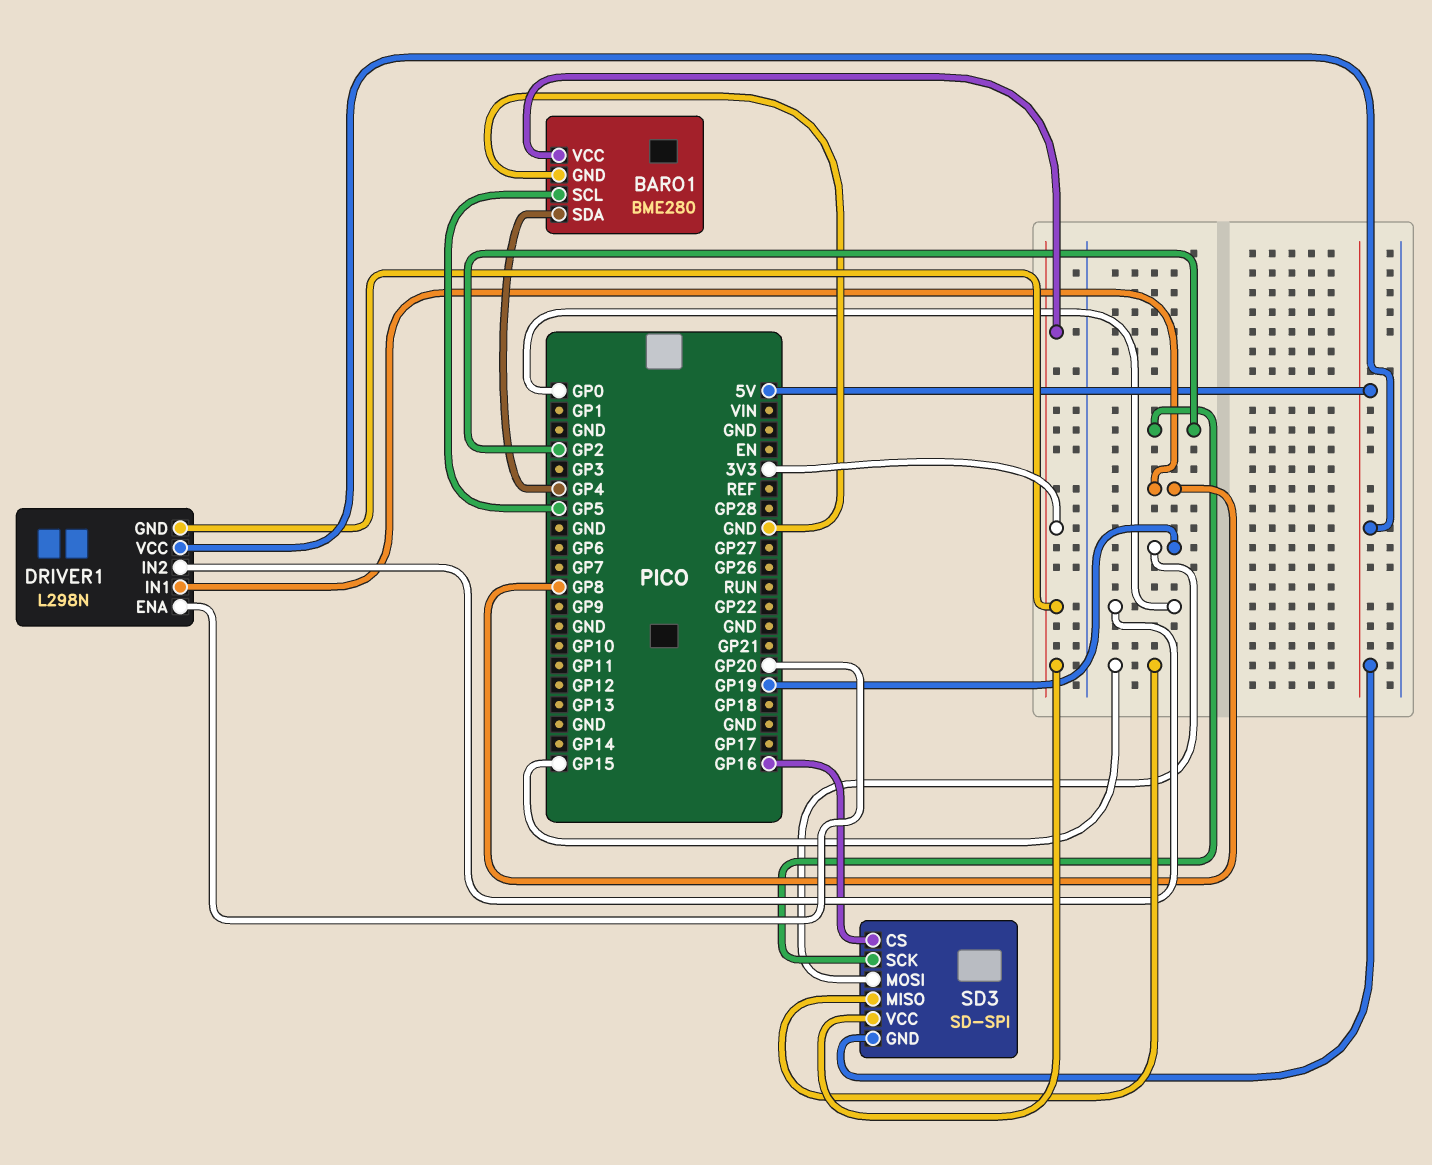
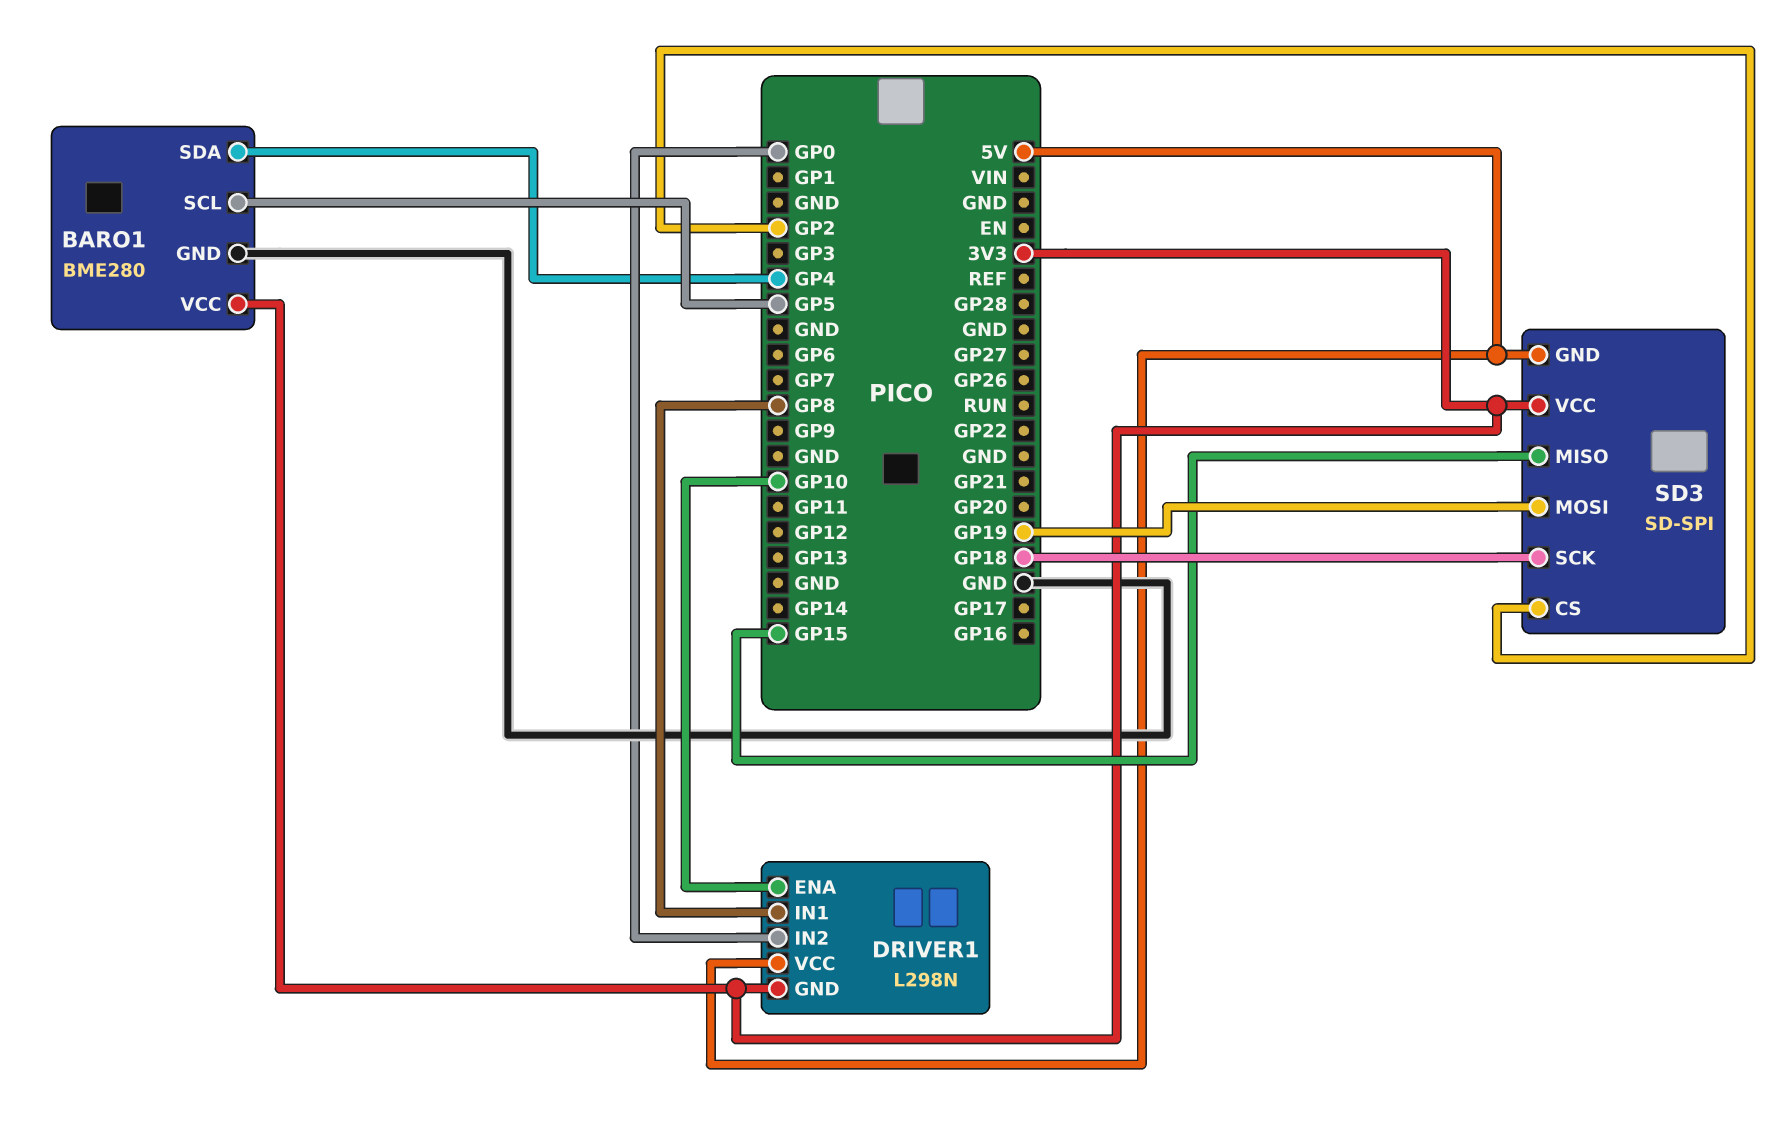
DRIVER1 pin ENA: GP20 -> GP10
SD3 pin CS: GP16 -> GP2
SD3 pin SCK: GP2 -> GP18

